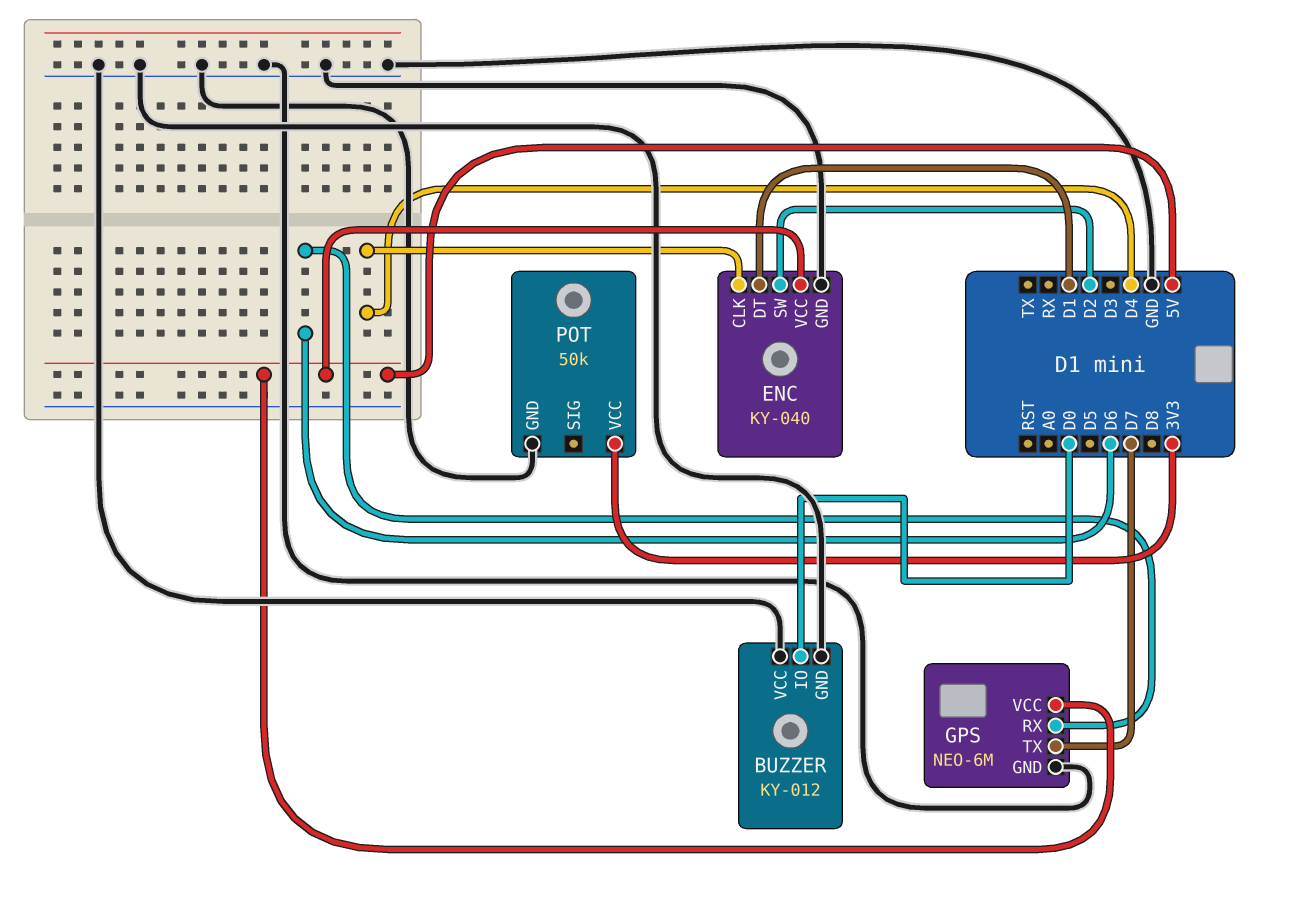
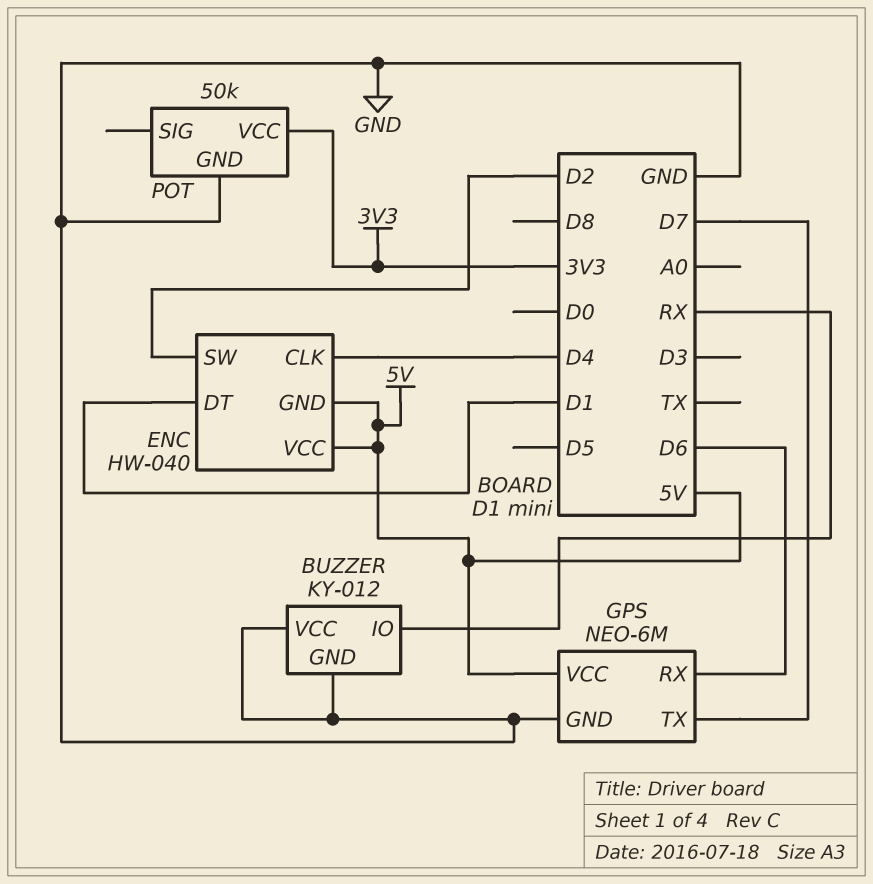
BUZZER pin IO: D0 -> RX
ENC: KY-040 -> HW-040
ENC pin GND: GND -> 5V

